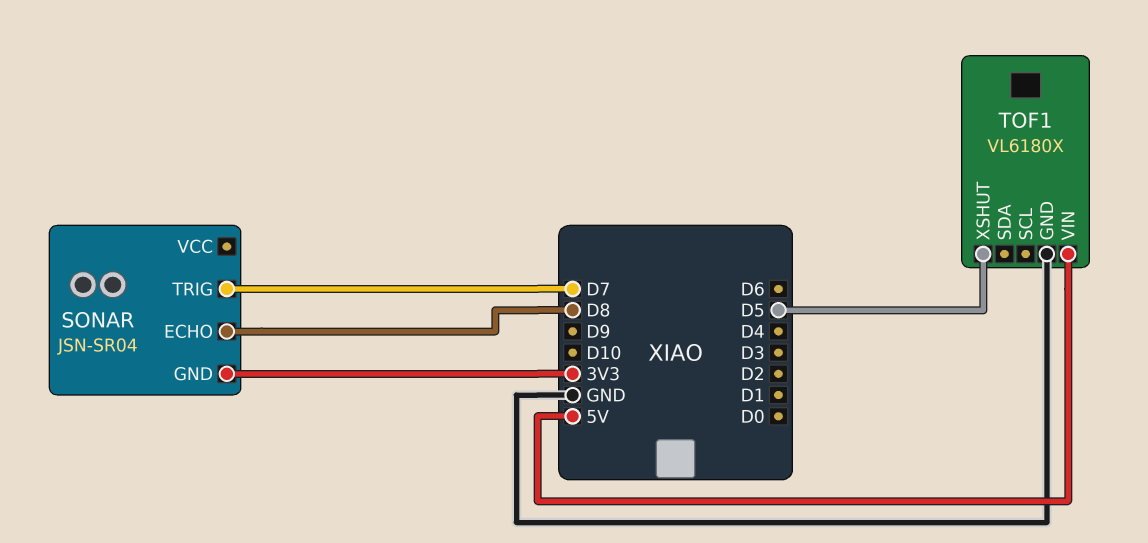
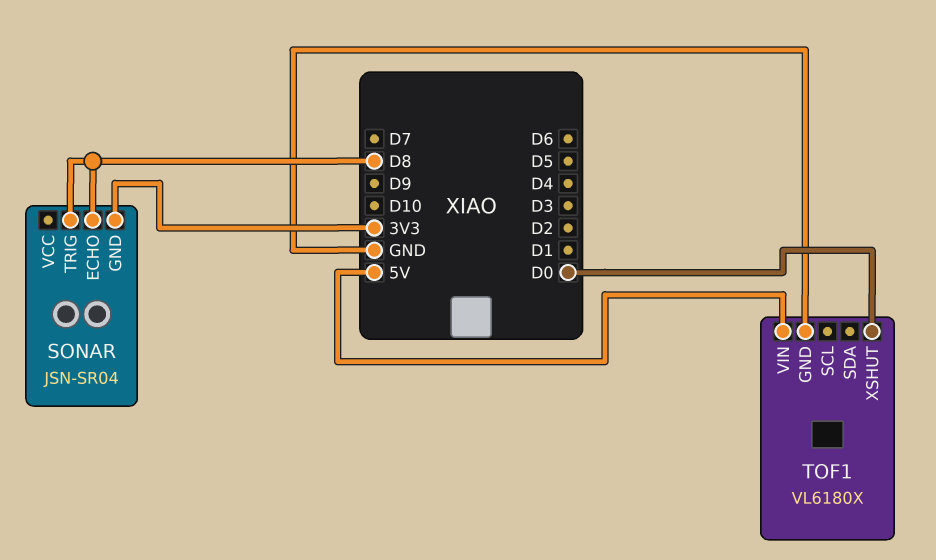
SONAR pin TRIG: D7 -> D8
TOF1 pin XSHUT: D5 -> D0

